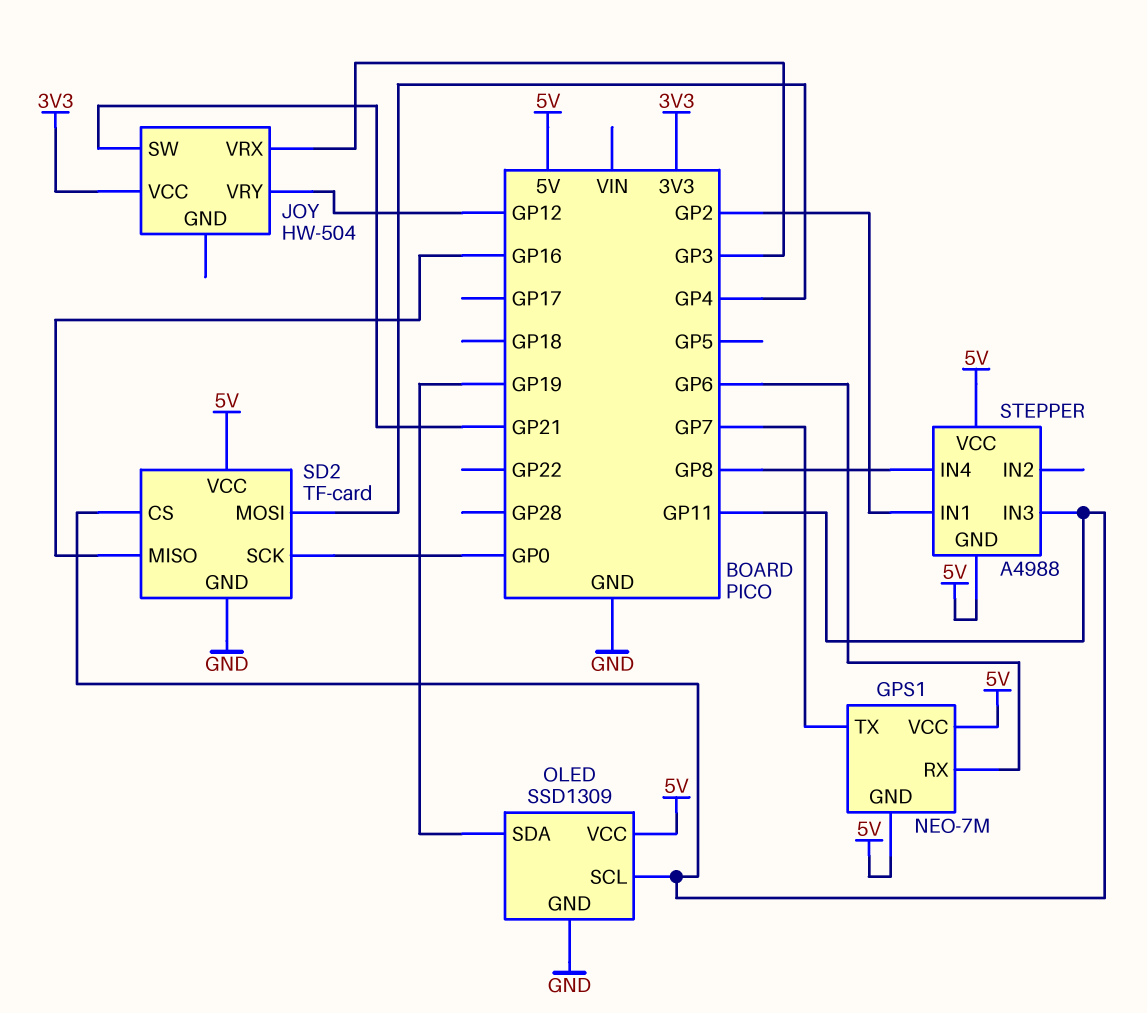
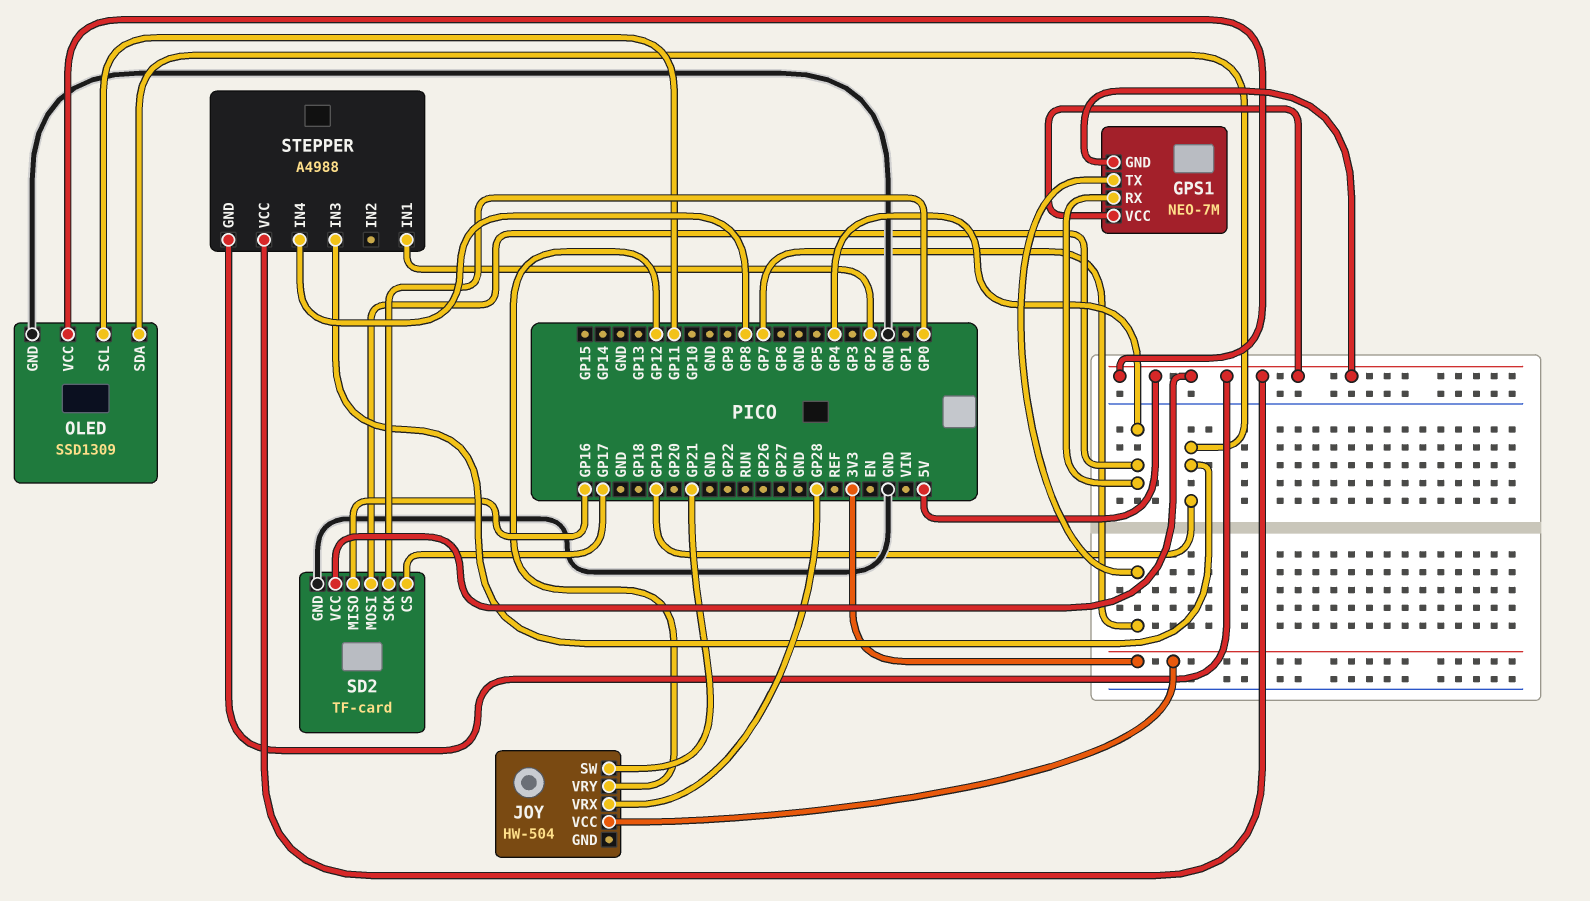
GPS1 pin RX: GP6 -> GP4
JOY pin VRX: GP3 -> GP28
SD2 pin CS: GP11 -> GP17
STEPPER pin IN3: GP11 -> GP19

